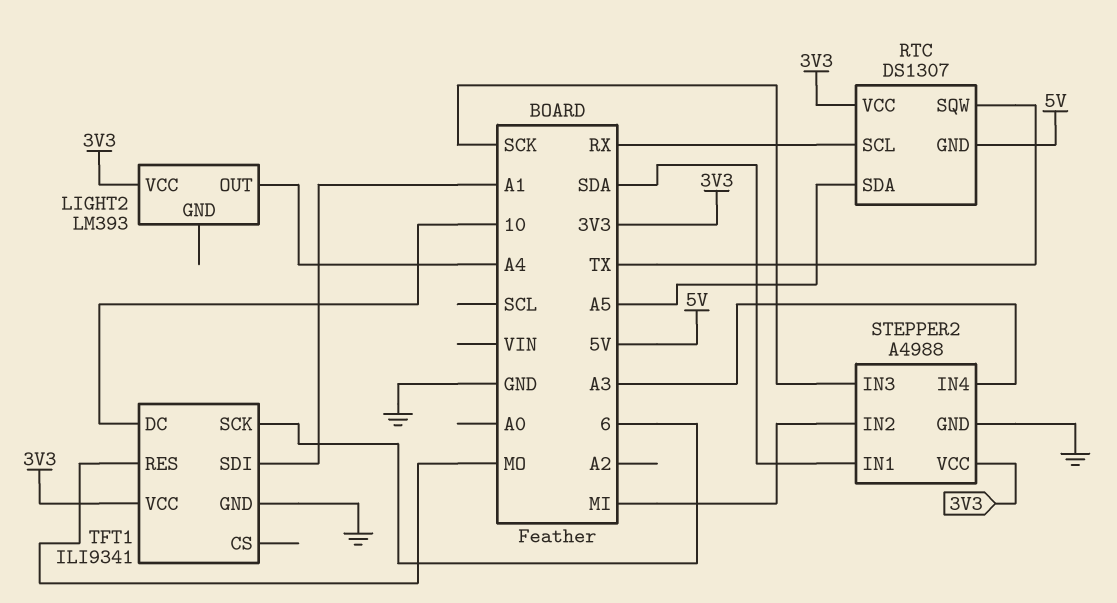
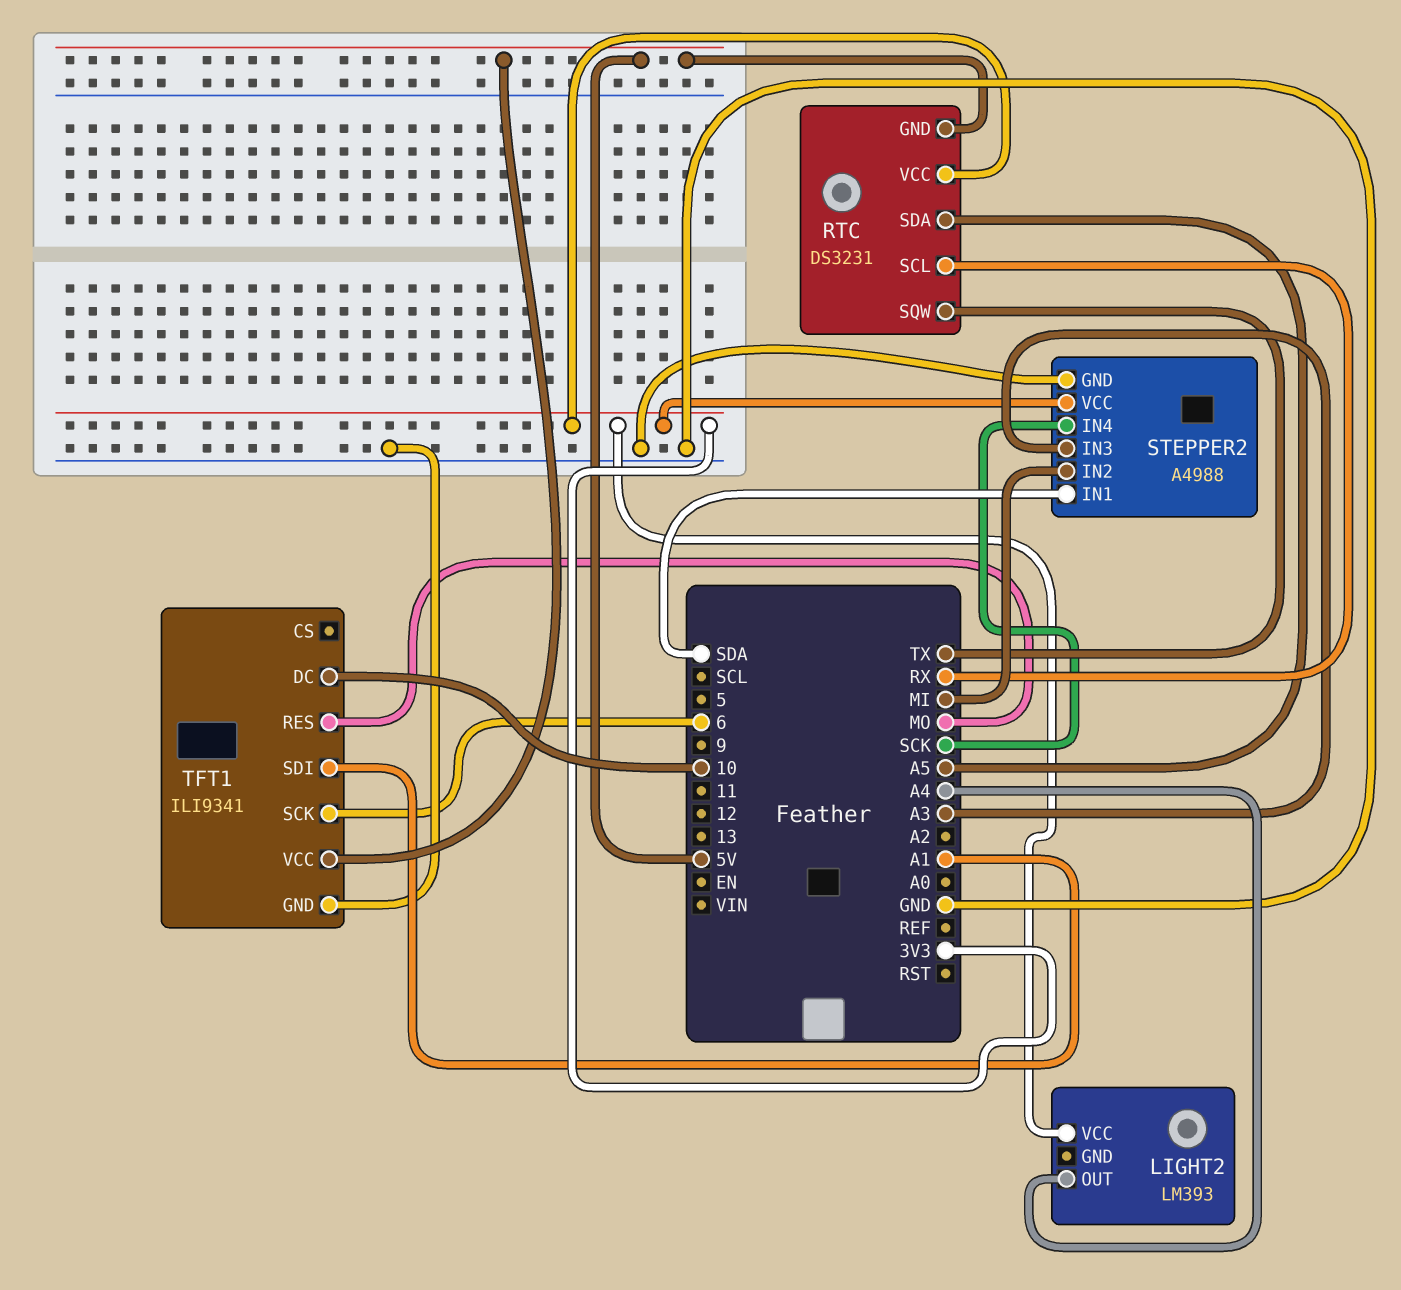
RTC: DS1307 -> DS3231
STEPPER2 pin IN3: SCK -> A3
STEPPER2 pin IN4: A3 -> SCK
TFT1 pin VCC: 3V3 -> 5V

